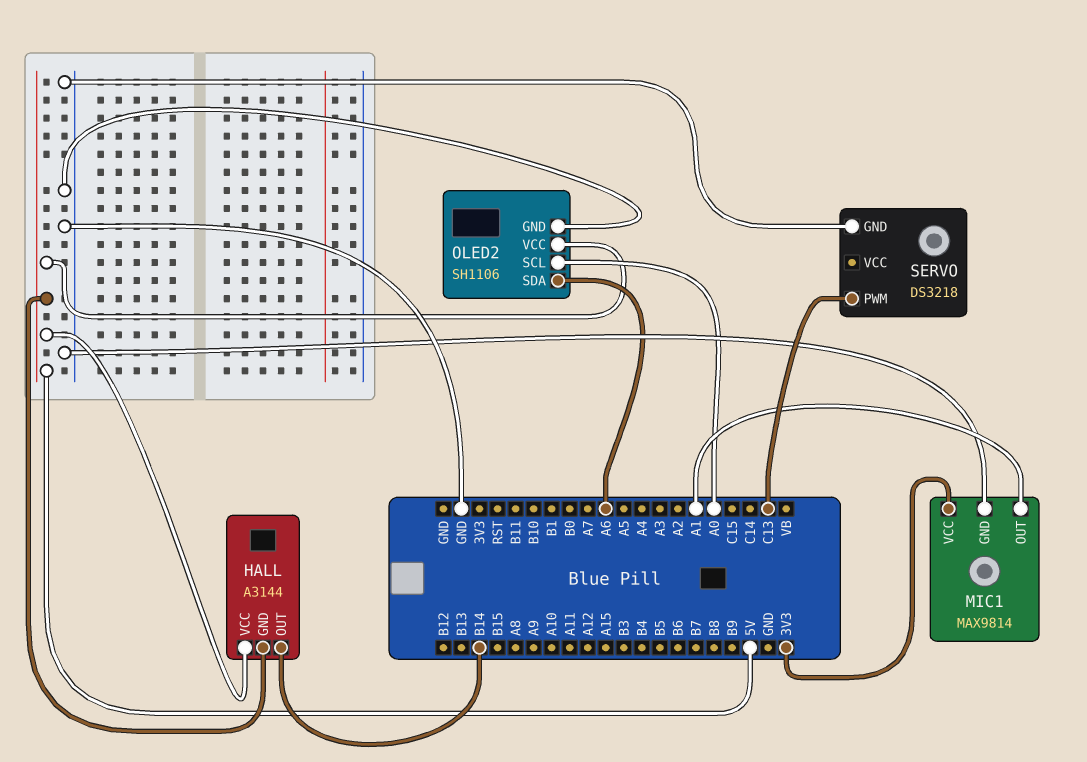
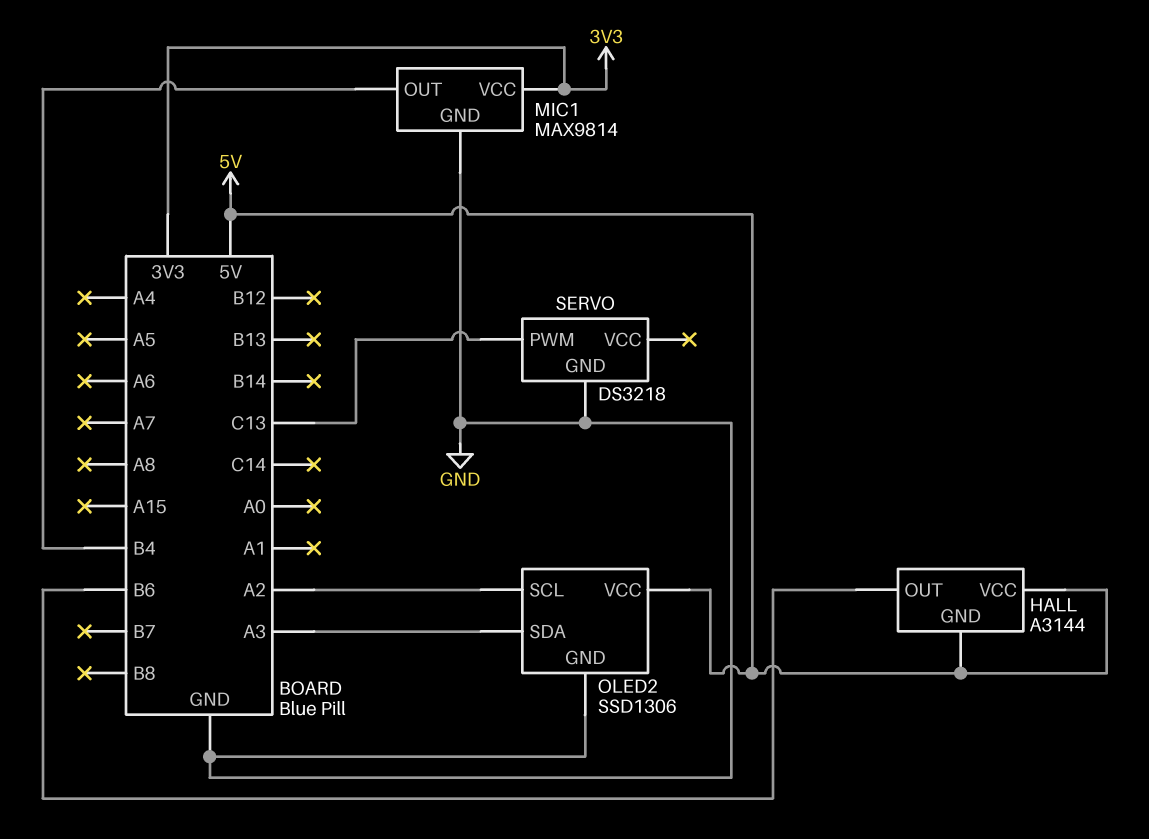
HALL pin OUT: B14 -> B6
MIC1 pin OUT: A1 -> B4
OLED2: SH1106 -> SSD1306
OLED2 pin SCL: A0 -> A2
OLED2 pin SDA: A6 -> A3

